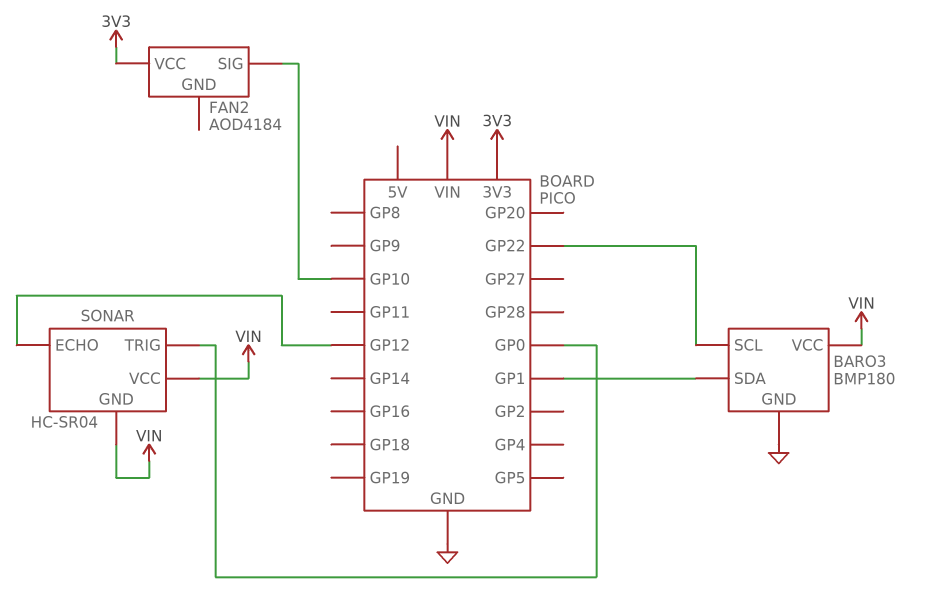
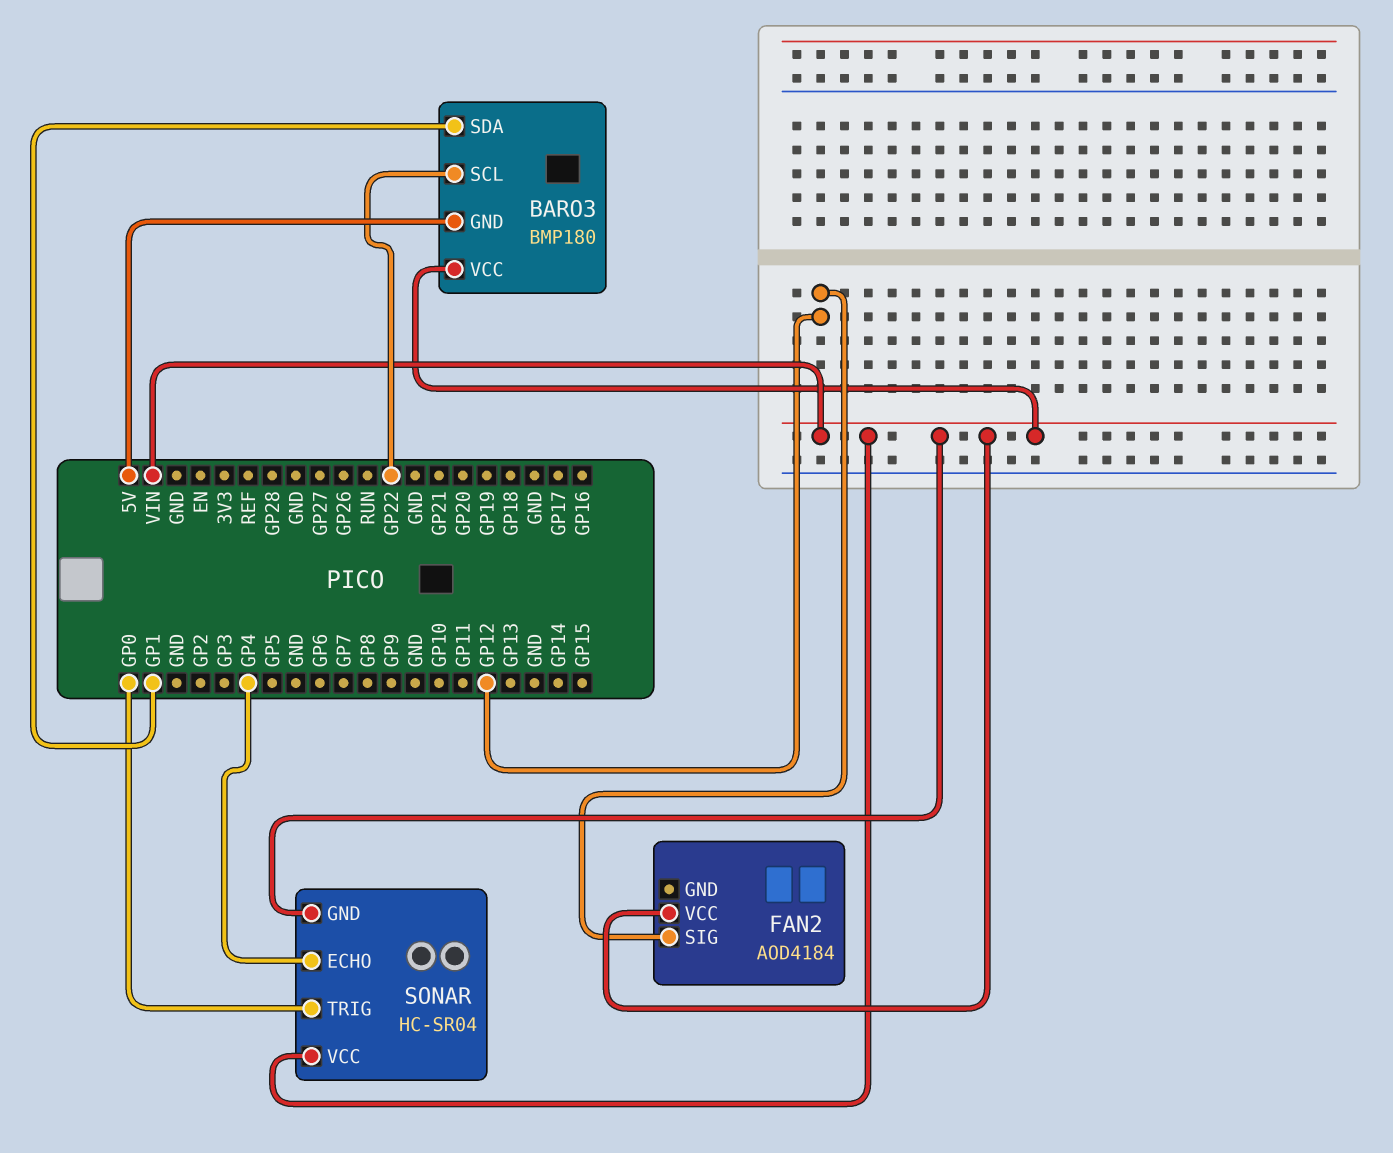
BARO3 pin GND: GND -> 5V
FAN2 pin SIG: GP10 -> GP12
FAN2 pin VCC: 3V3 -> VIN
SONAR pin ECHO: GP12 -> GP4

